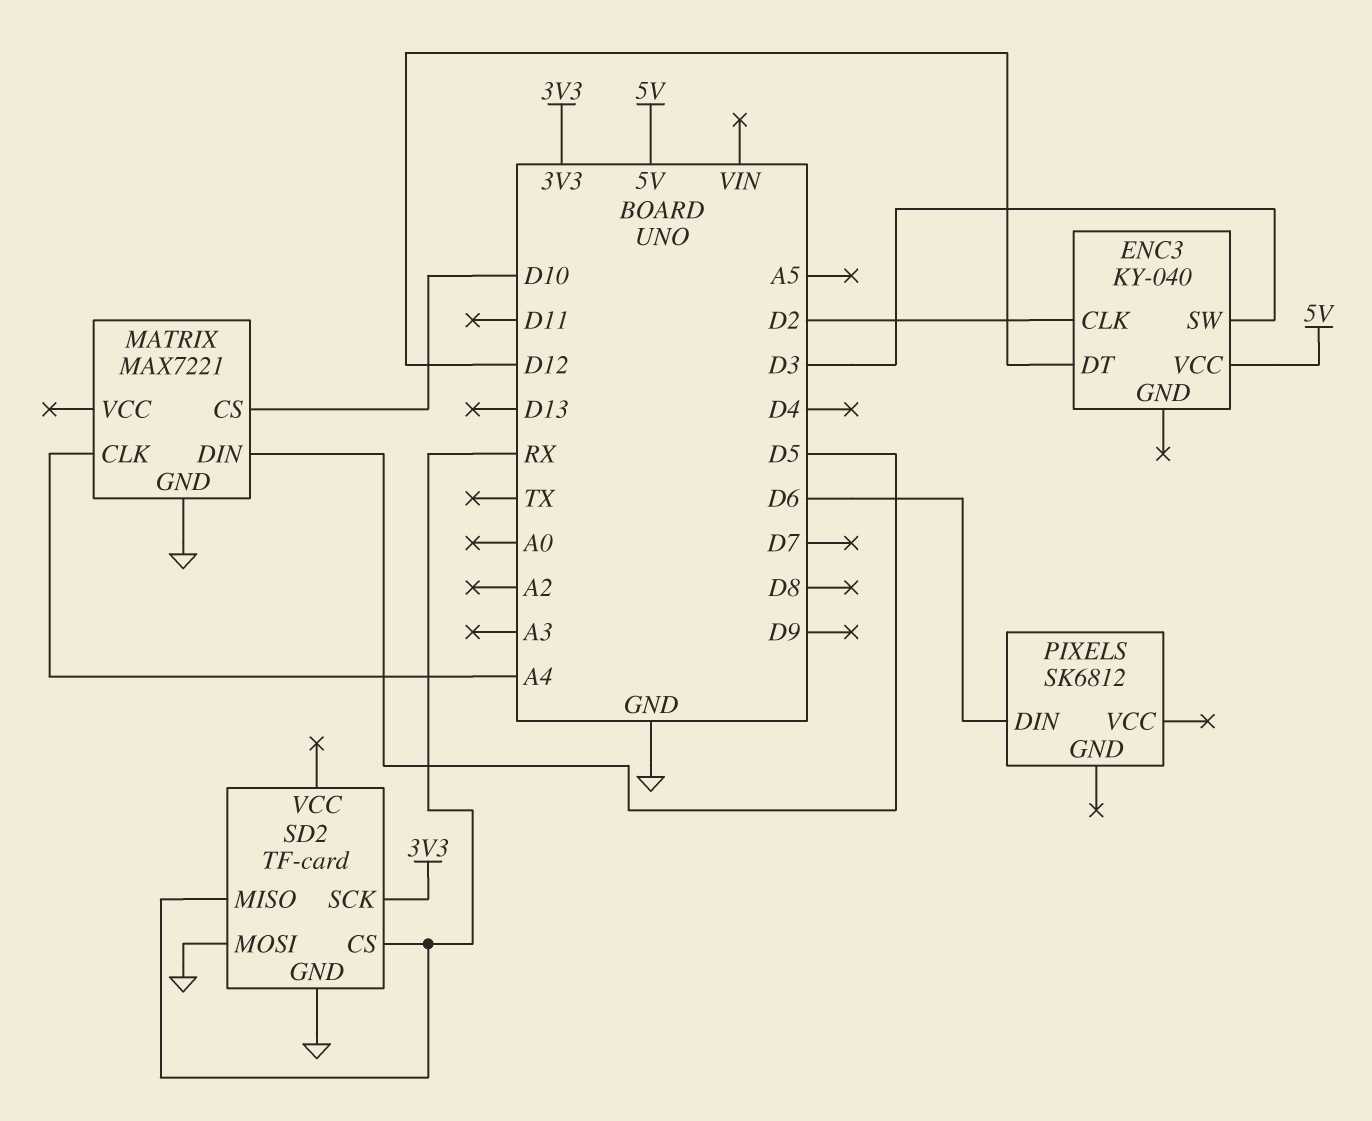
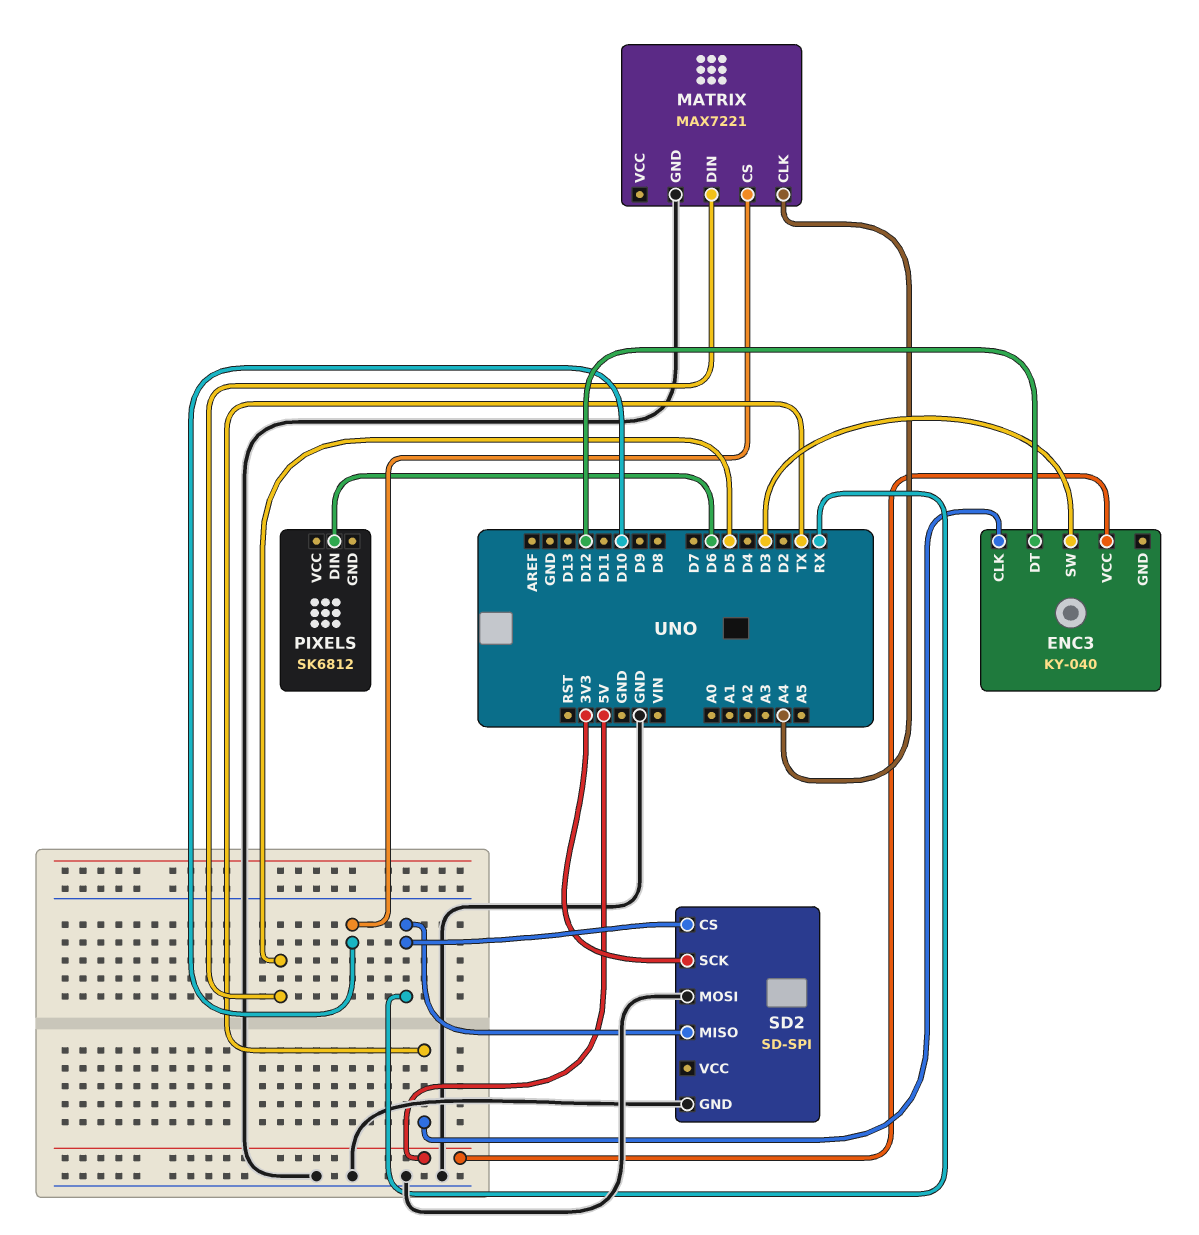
ENC3 pin CLK: D2 -> TX
SD2: TF-card -> SD-SPI

